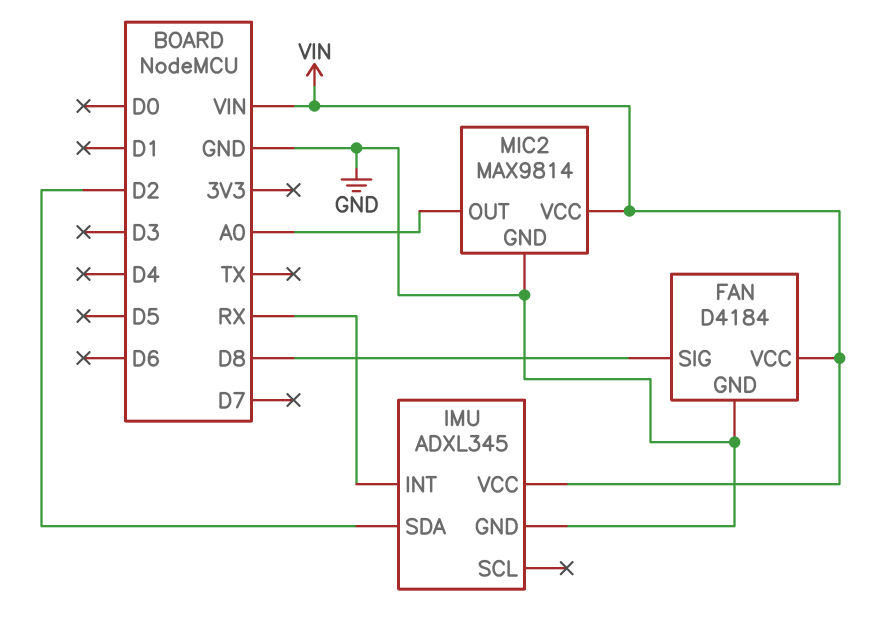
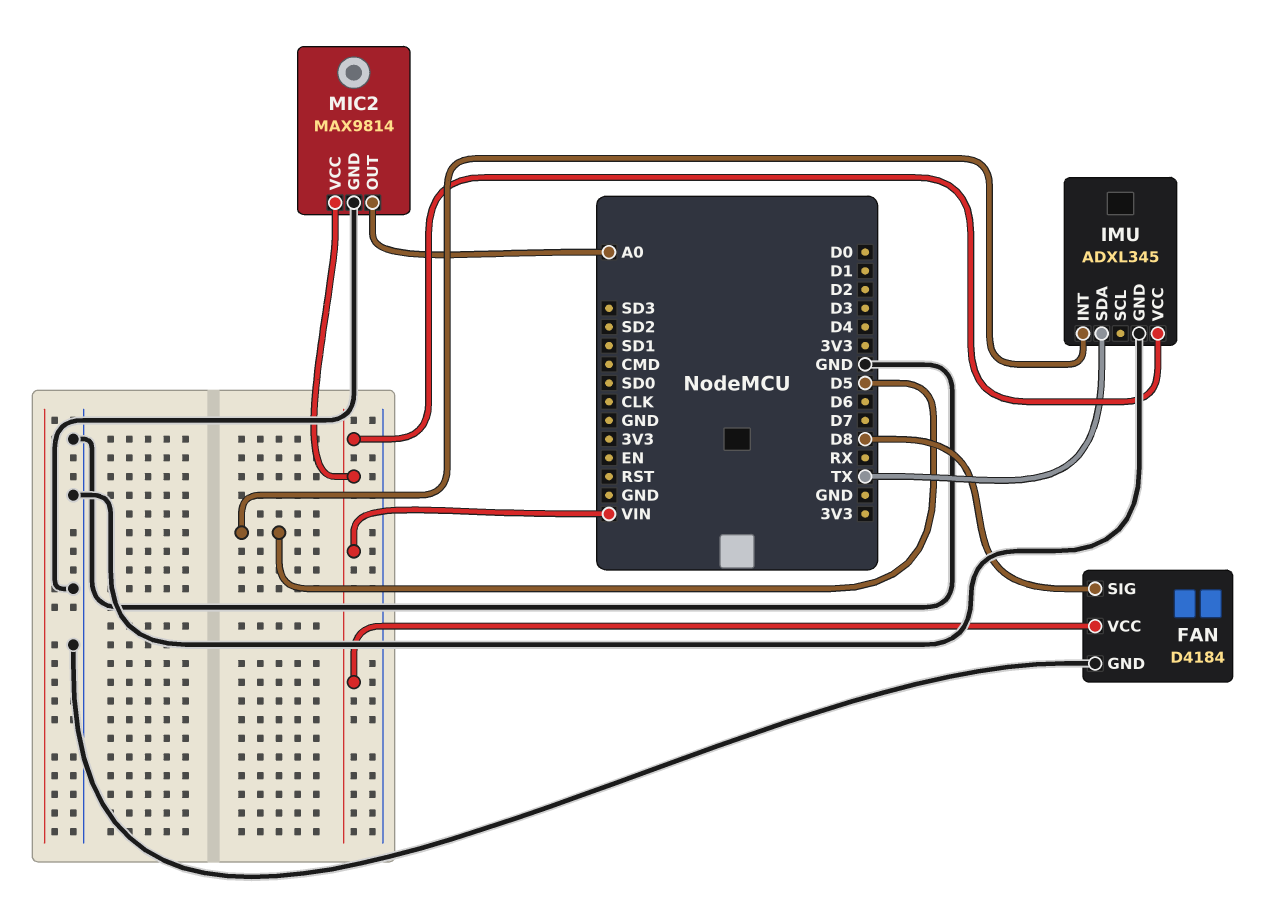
IMU pin INT: RX -> D5
IMU pin SDA: D2 -> TX

